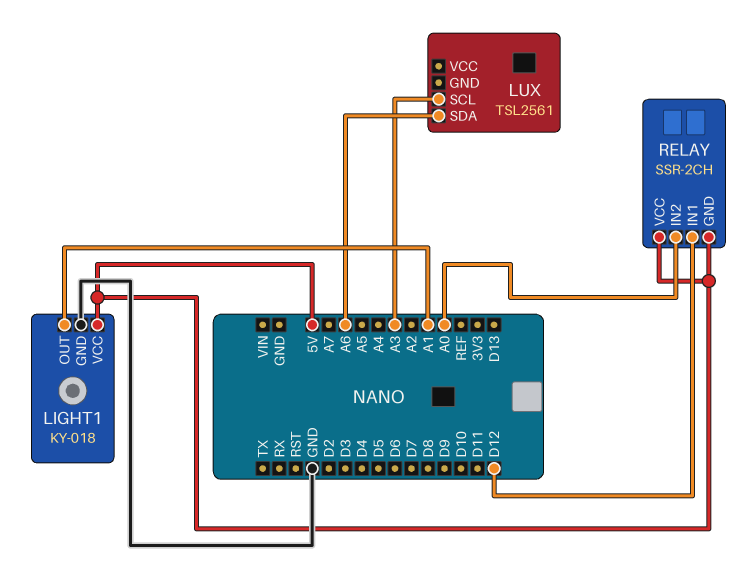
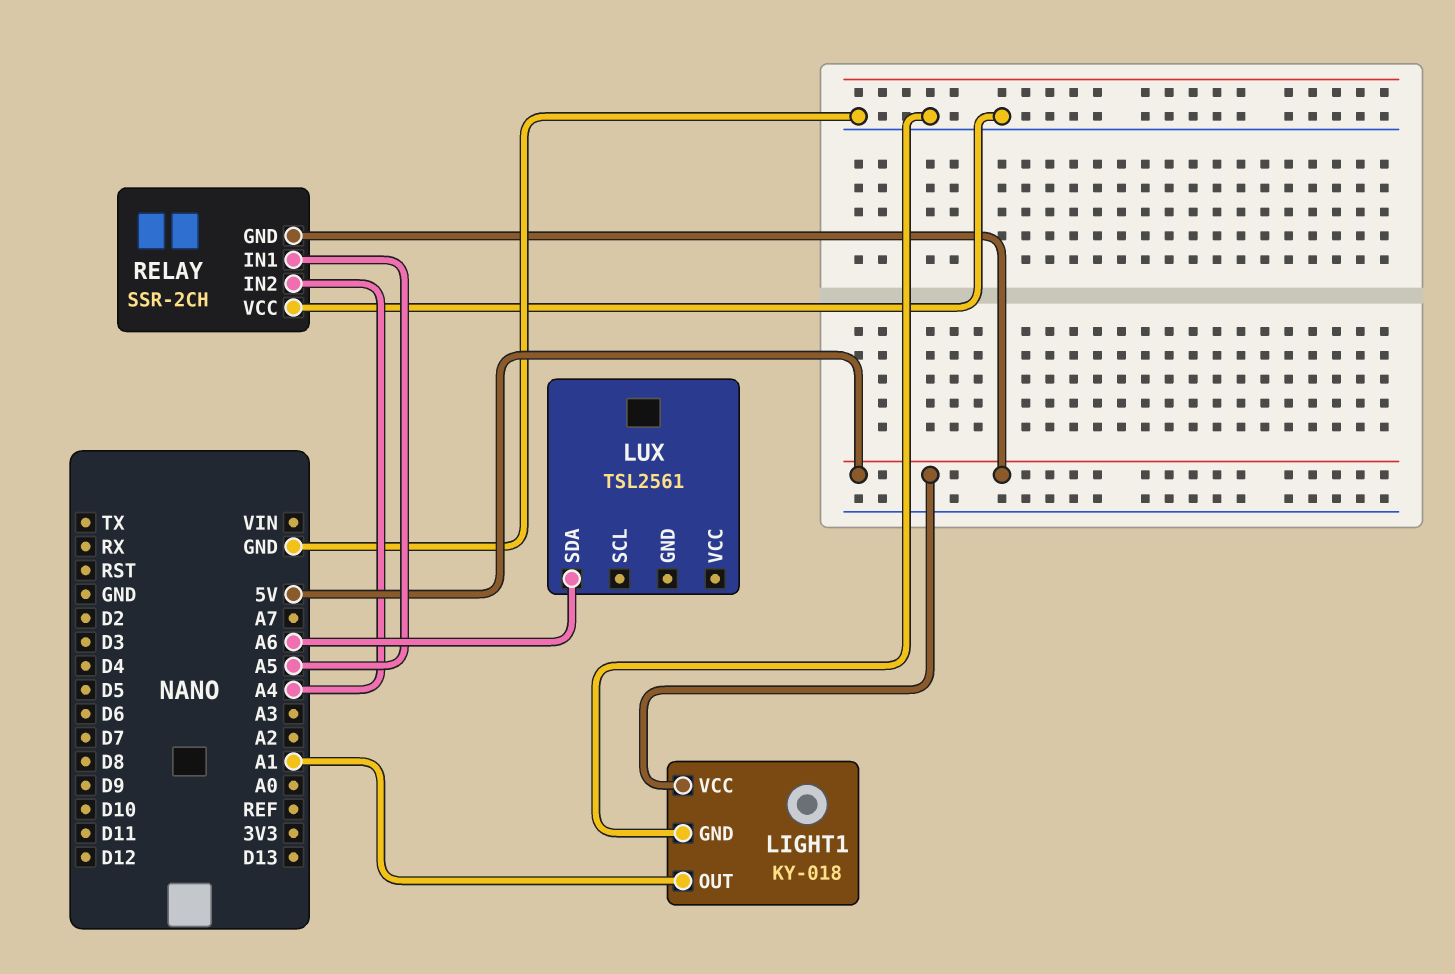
LUX pin SCL: A3 -> none
RELAY pin IN1: D12 -> A5
RELAY pin IN2: A0 -> A4
RELAY pin VCC: 5V -> GND

